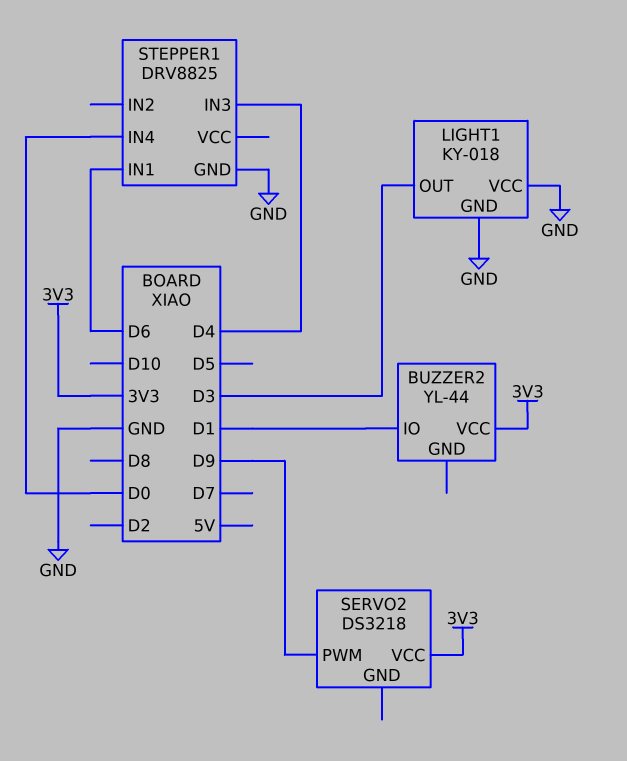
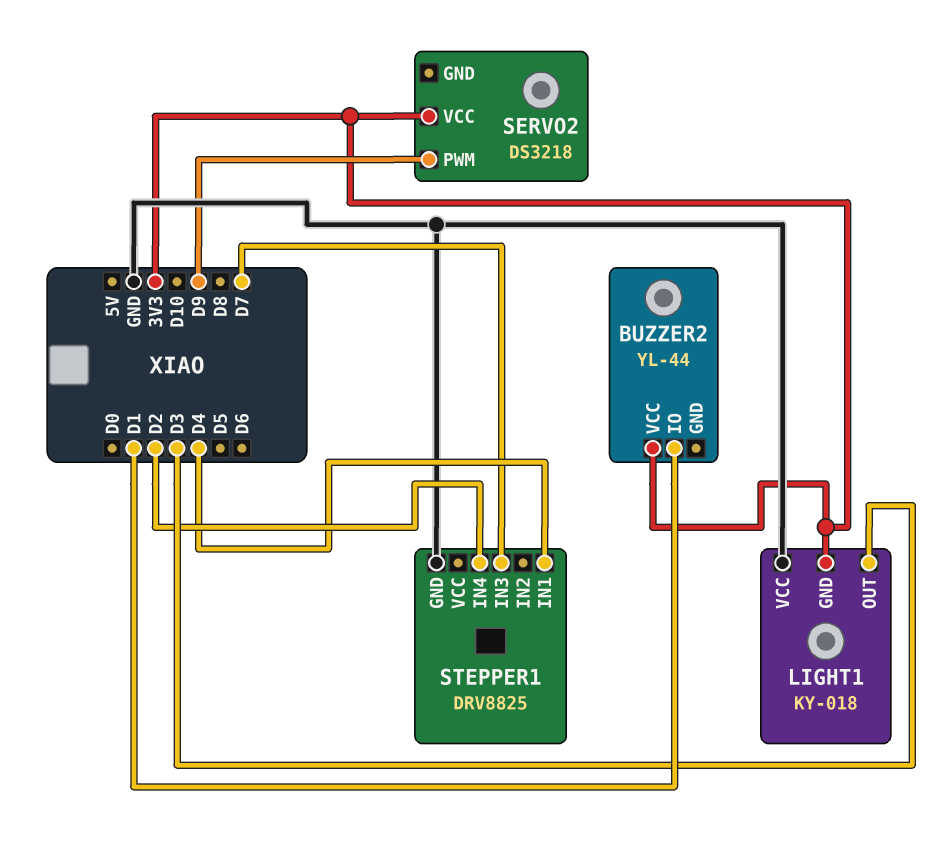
LIGHT1 pin GND: GND -> 3V3
STEPPER1 pin IN1: D6 -> D4
STEPPER1 pin IN3: D4 -> D7
STEPPER1 pin IN4: D0 -> D2

